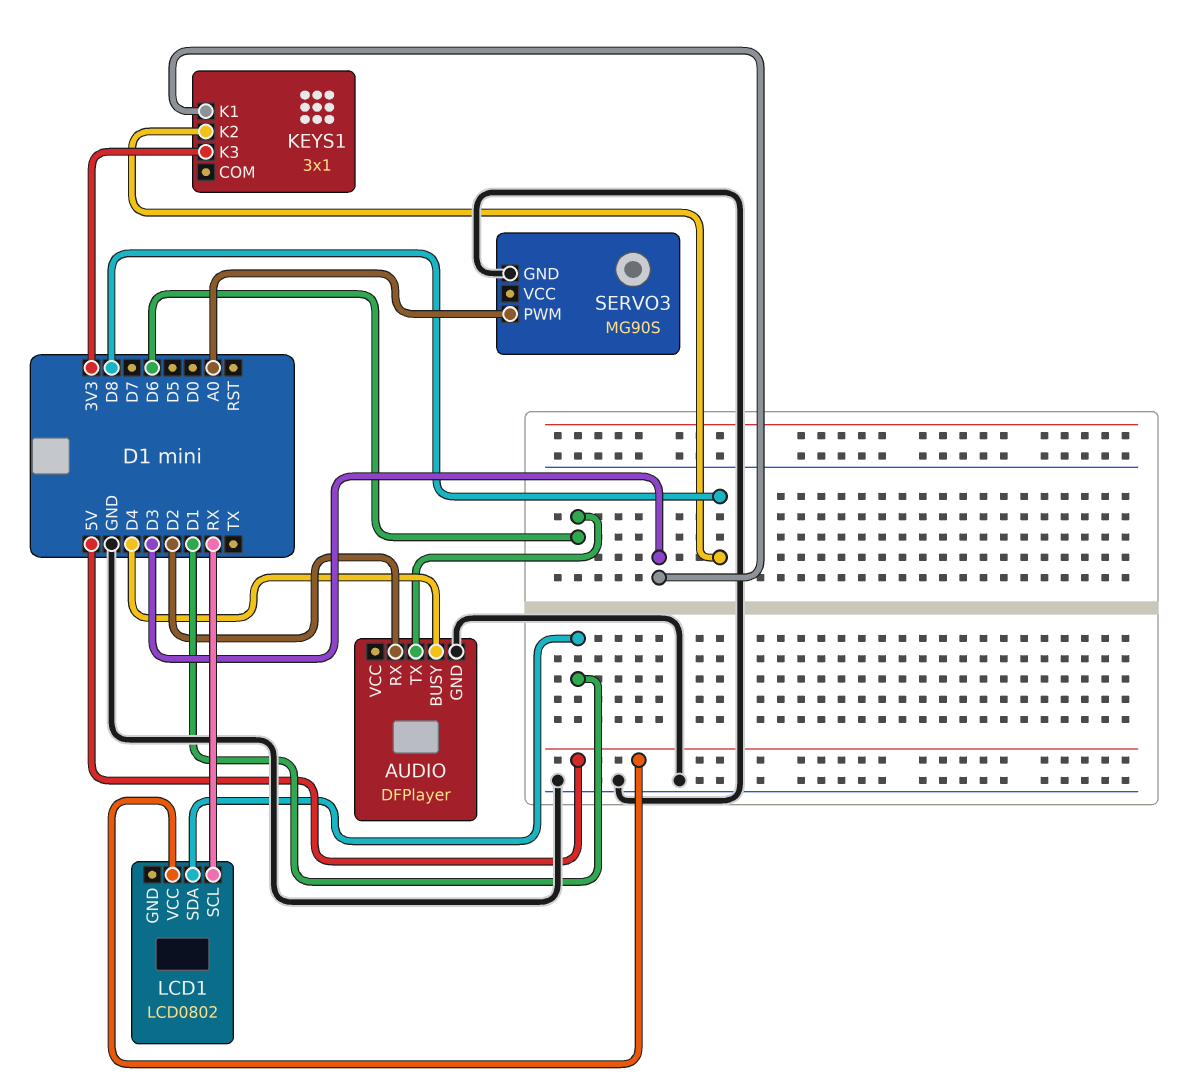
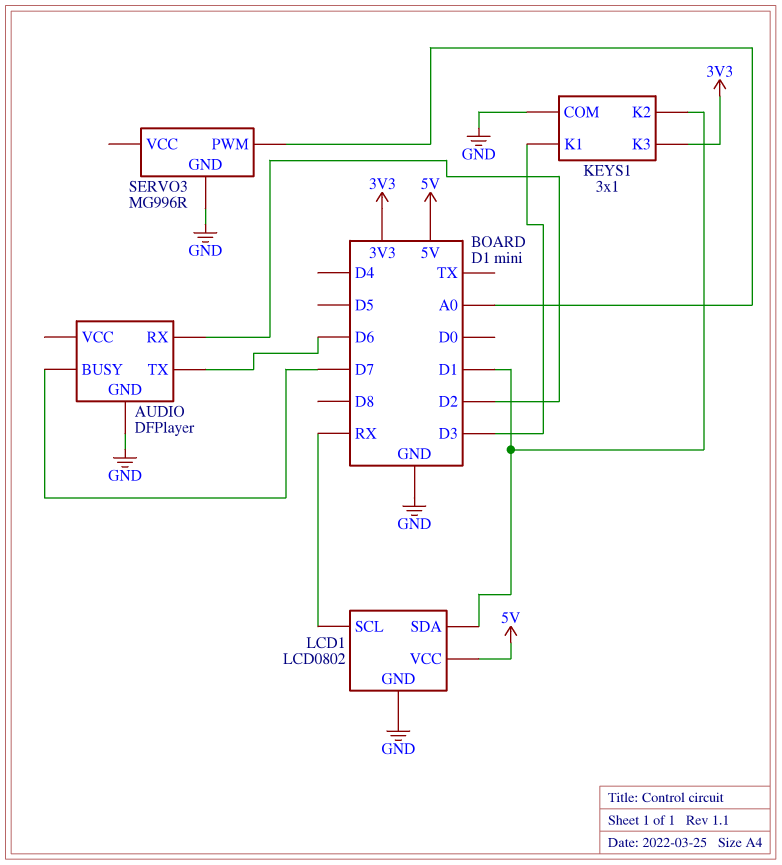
AUDIO pin BUSY: D4 -> D7
KEYS1 pin COM: none -> GND
KEYS1 pin K2: D8 -> D1
LCD1 pin GND: none -> GND
SERVO3: MG90S -> MG996R

